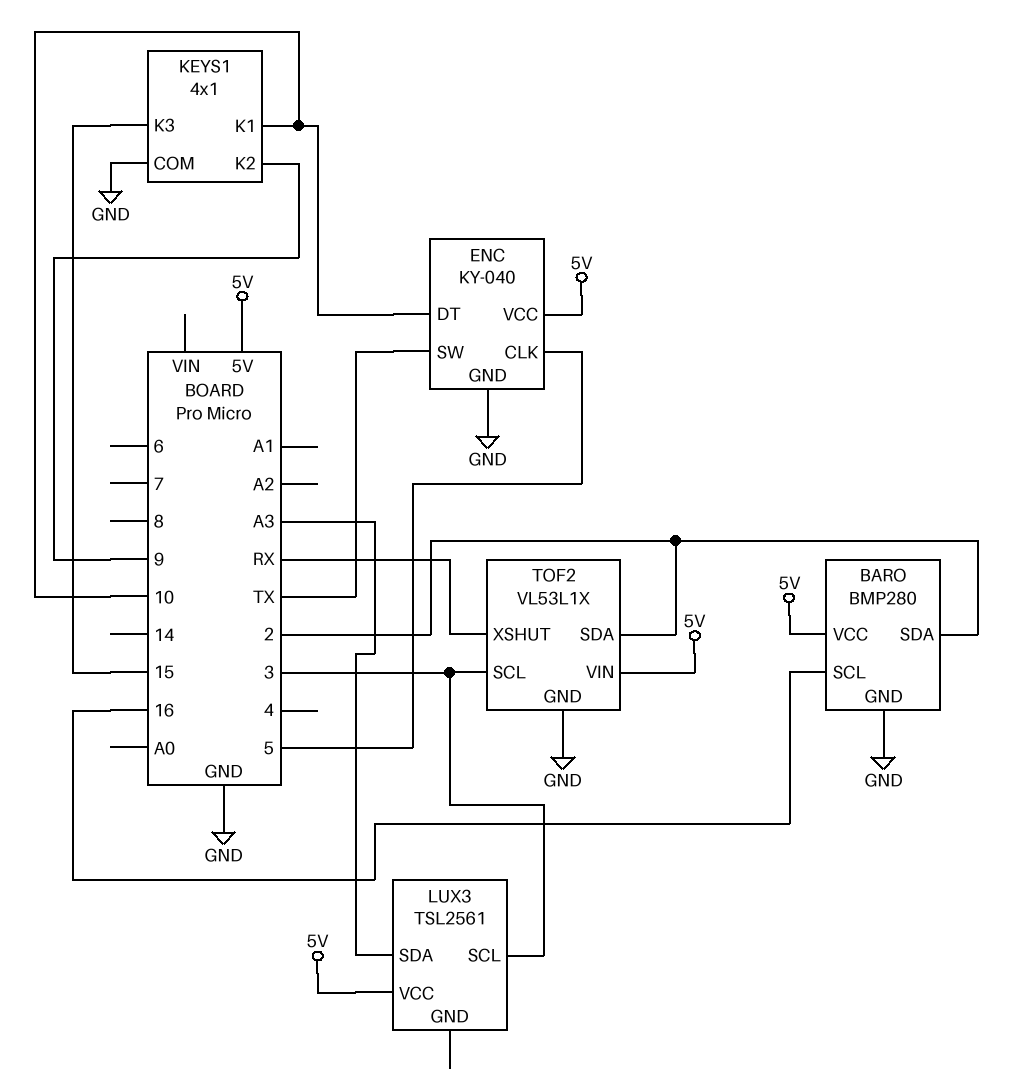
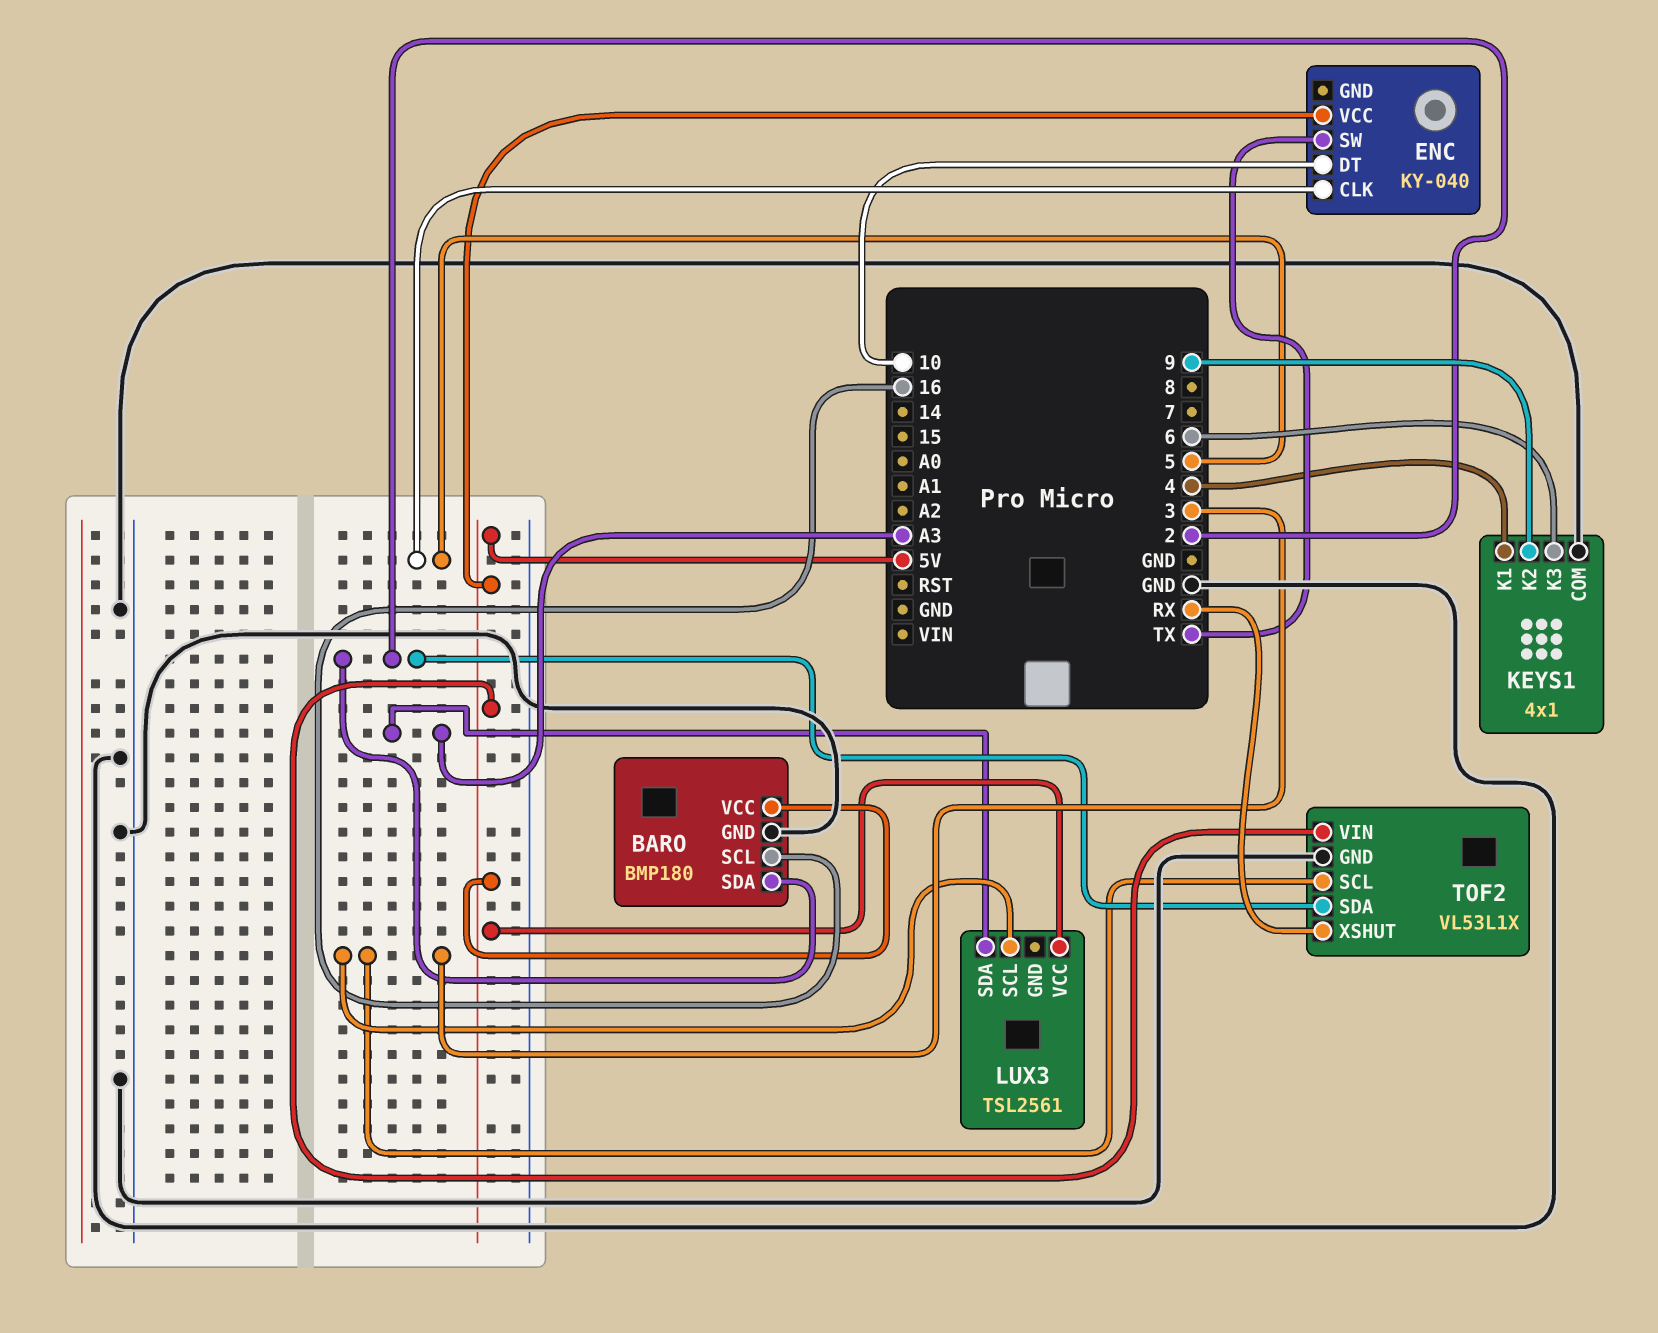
BARO: BMP280 -> BMP180
ENC pin GND: GND -> none
KEYS1 pin K1: 10 -> 4
KEYS1 pin K3: 15 -> 6

